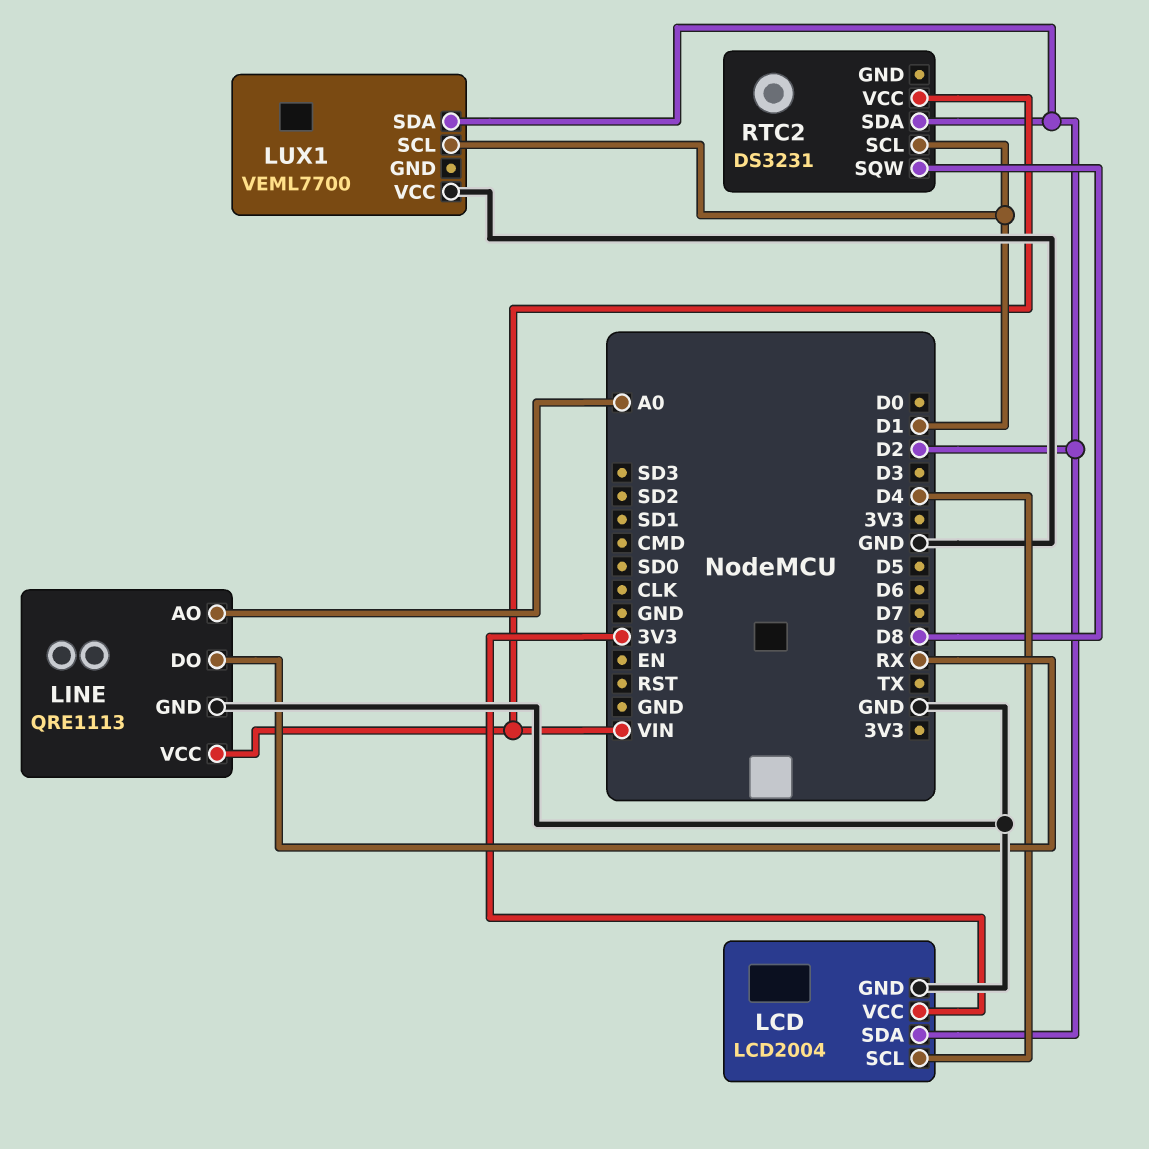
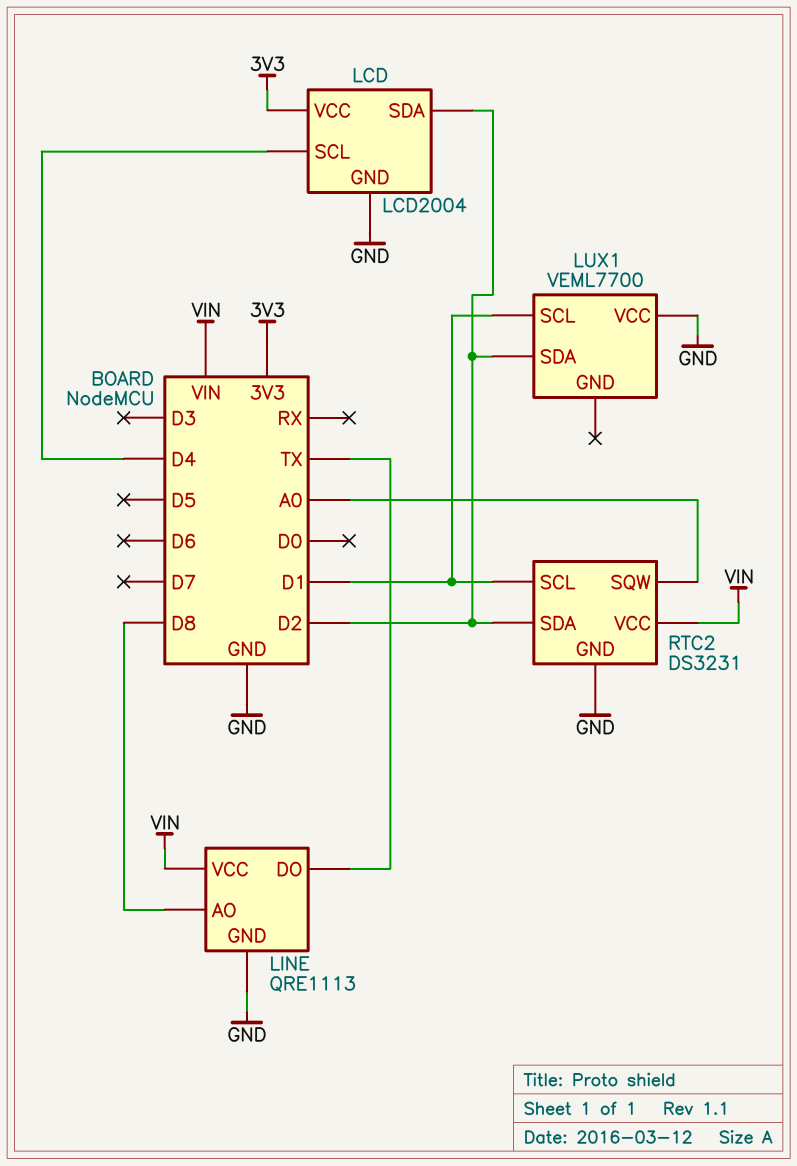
LINE pin AO: A0 -> D8
LINE pin DO: RX -> TX
RTC2 pin GND: none -> GND
RTC2 pin SQW: D8 -> A0

